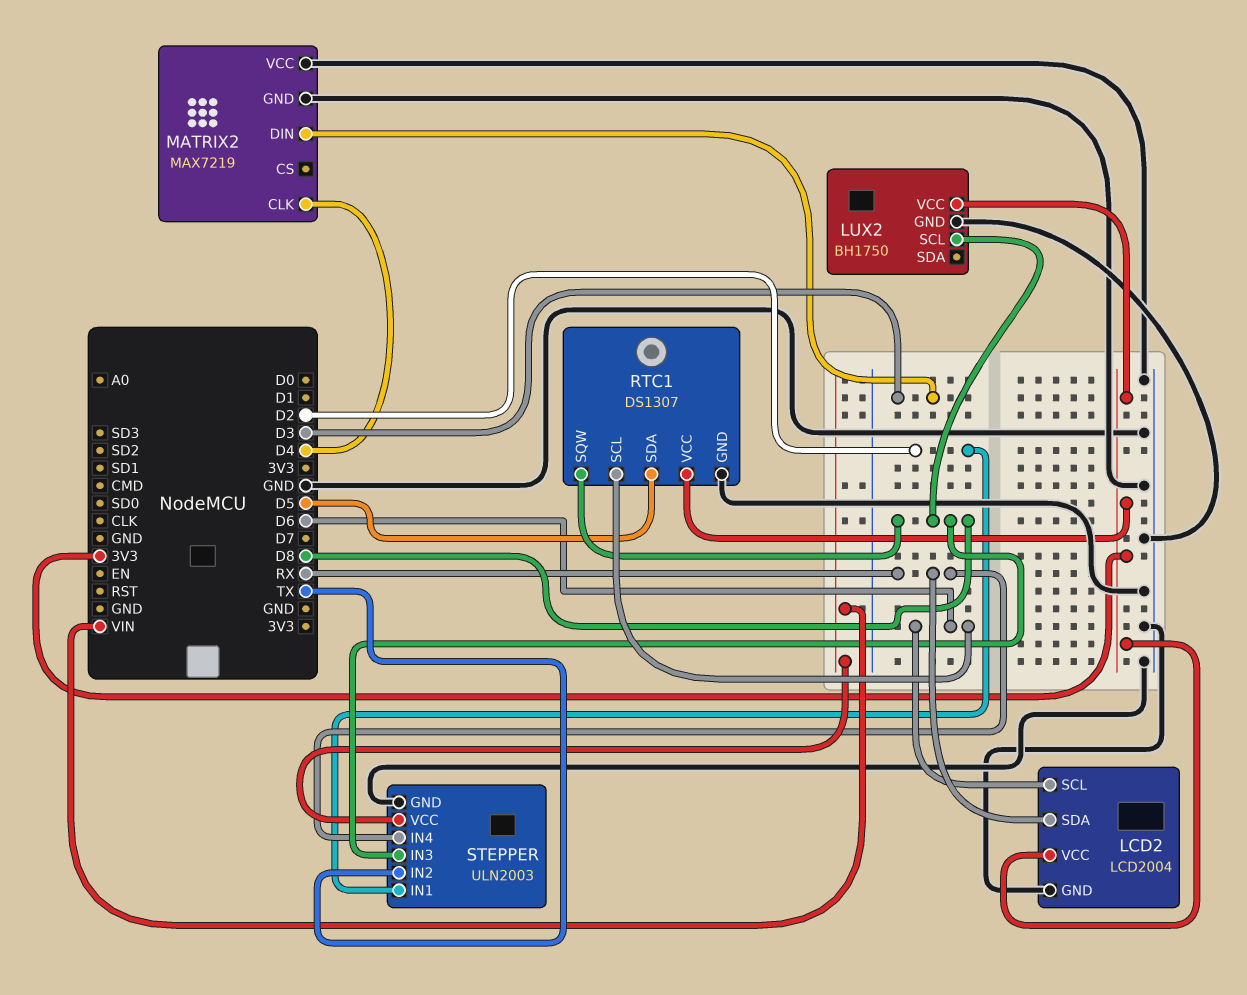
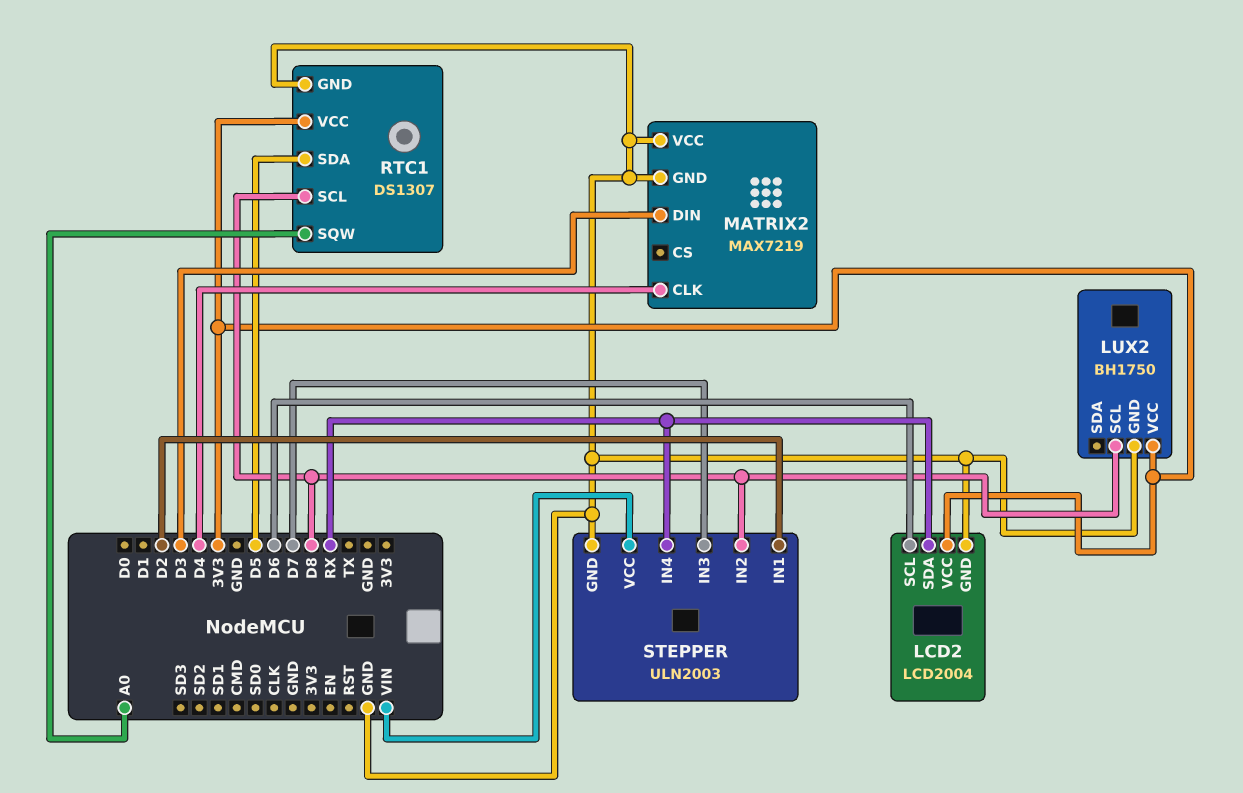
RTC1 pin SCL: D6 -> D8
RTC1 pin SQW: D8 -> A0
STEPPER pin IN2: TX -> D8
STEPPER pin IN3: D8 -> D7

